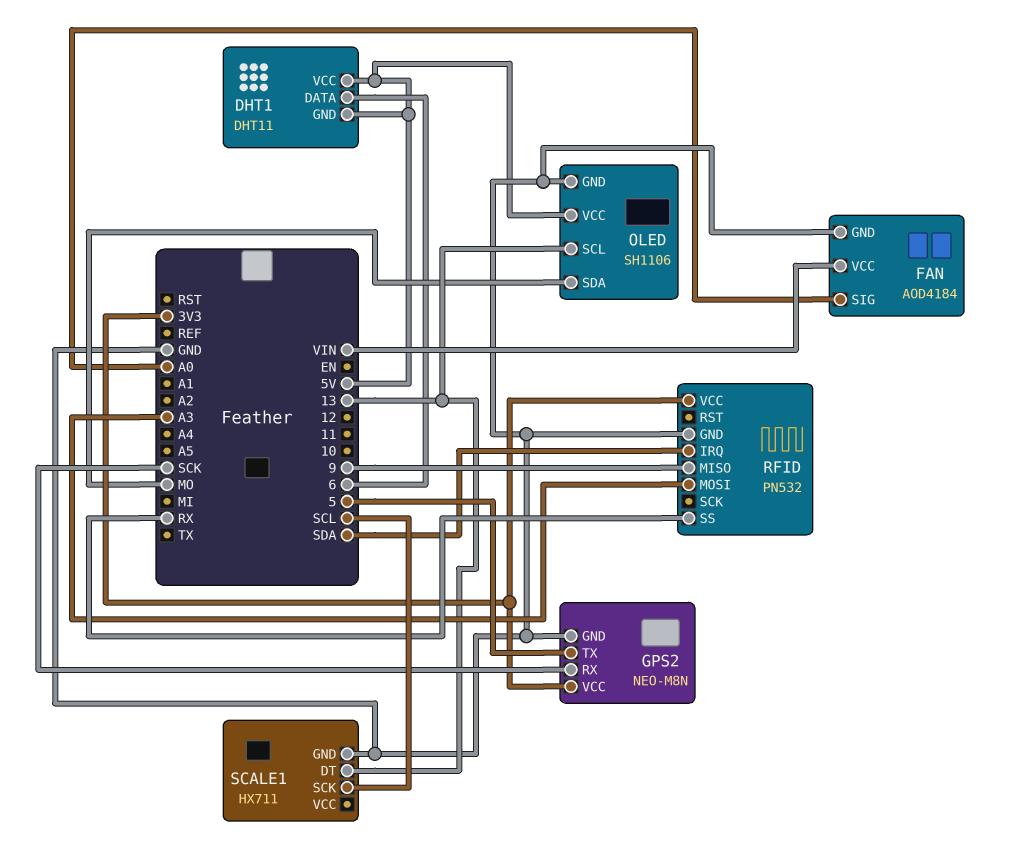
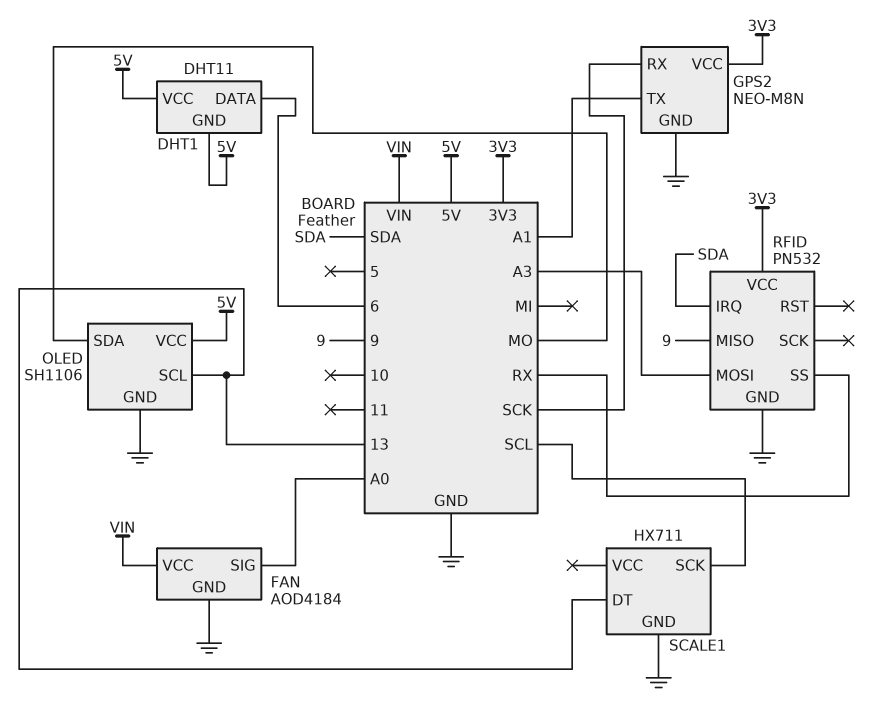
GPS2 pin TX: 5 -> A1

